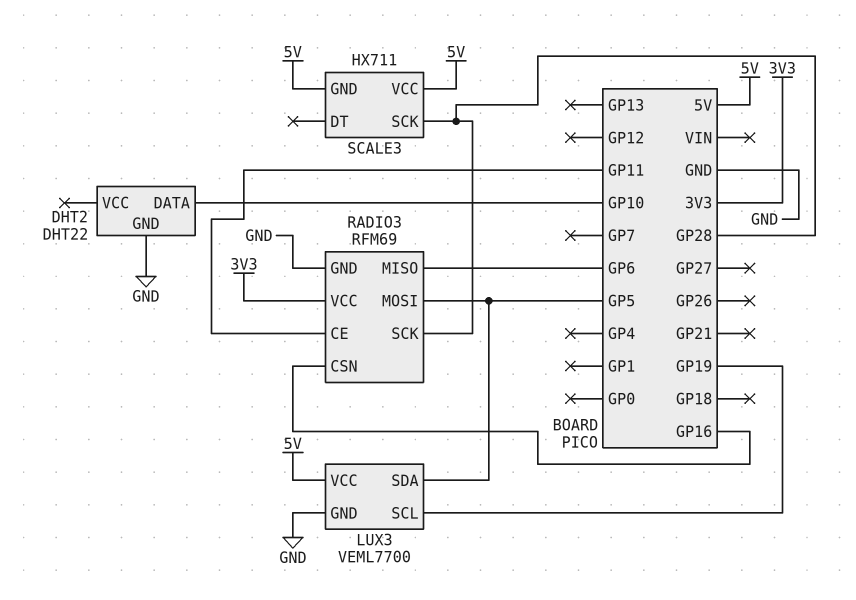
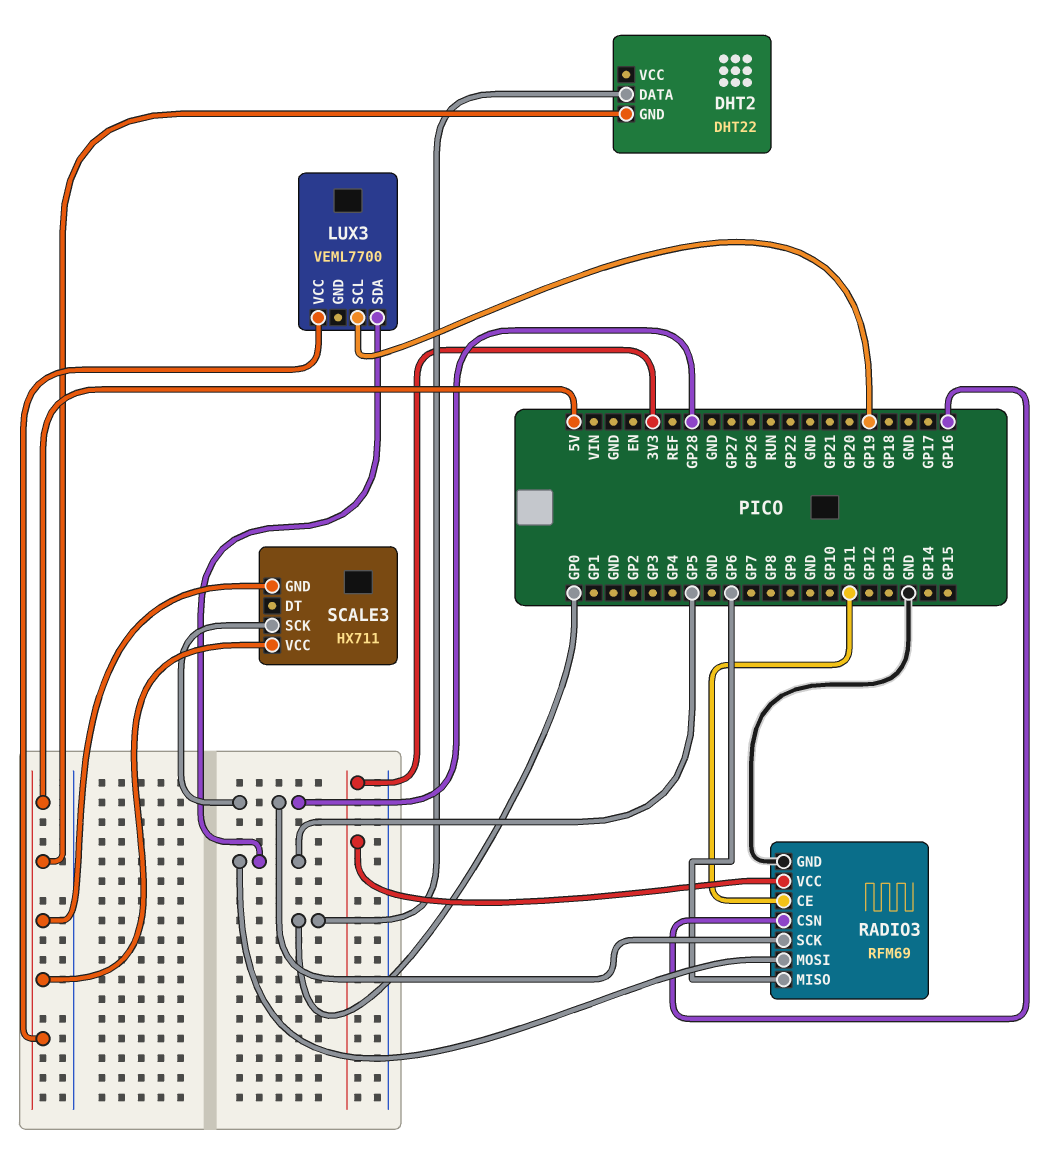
DHT2 pin DATA: GP10 -> GP0
DHT2 pin GND: GND -> 5V
LUX3 pin GND: GND -> none

